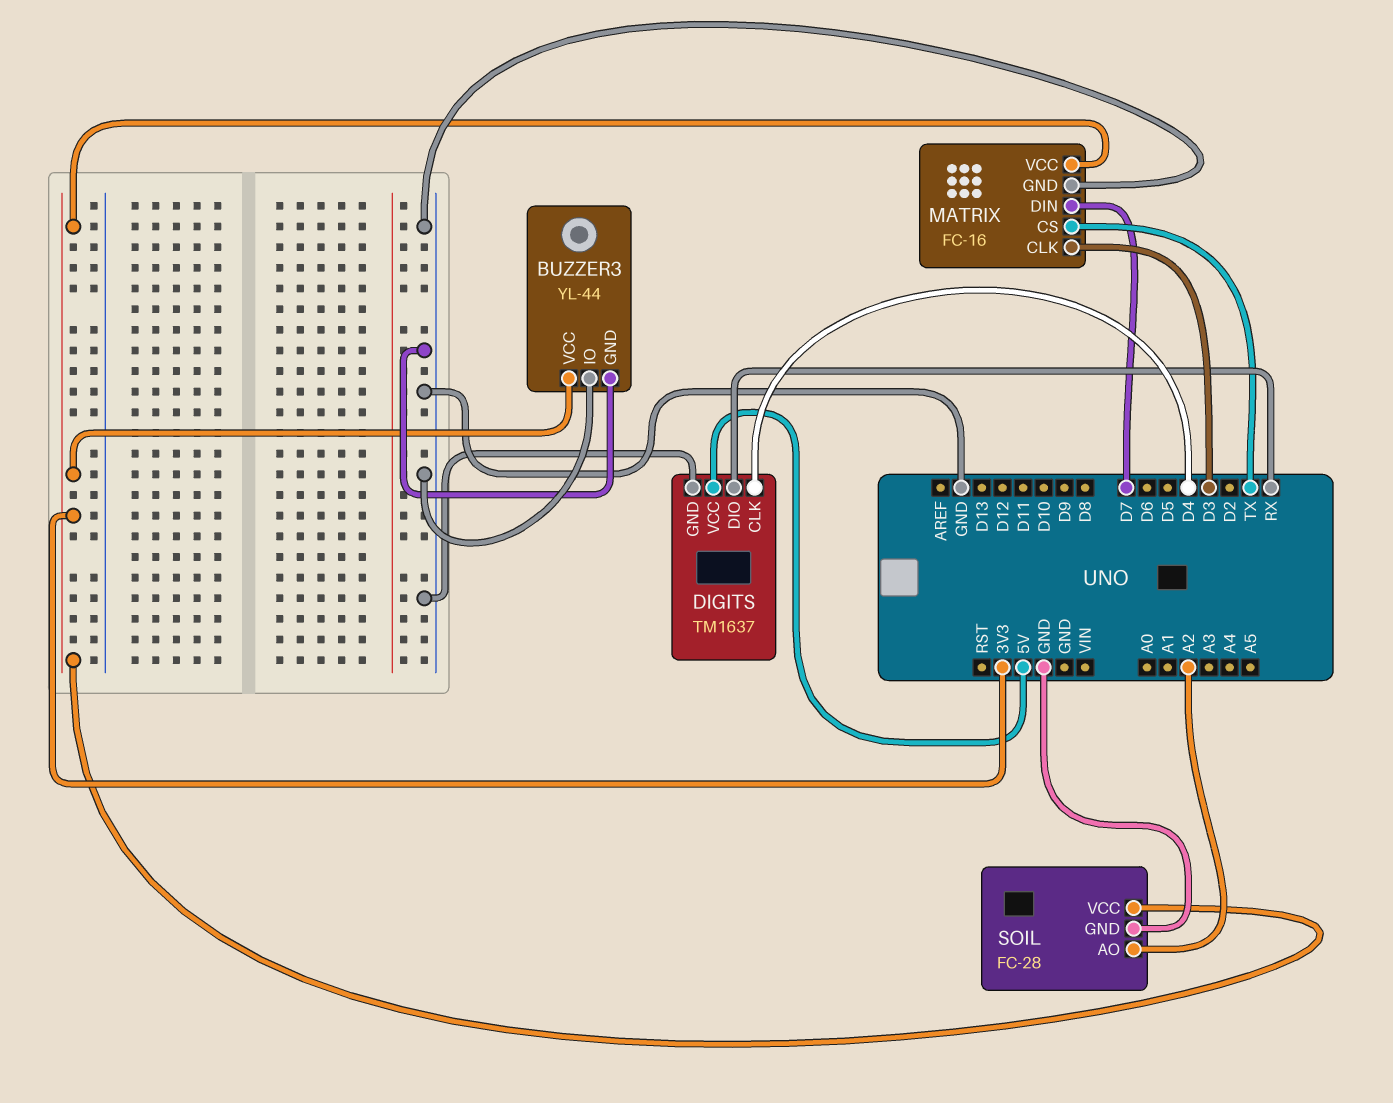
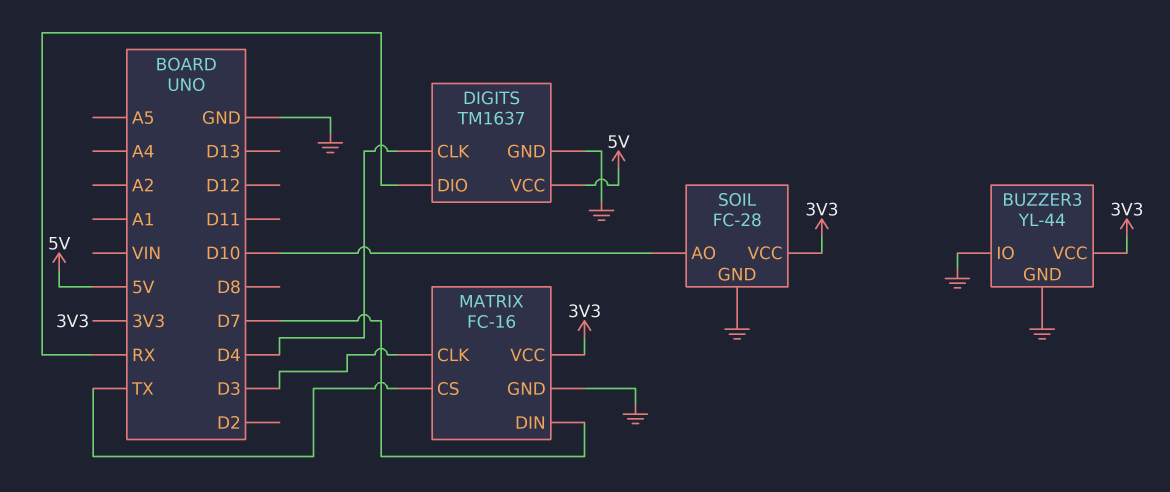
SOIL pin AO: A2 -> D10

